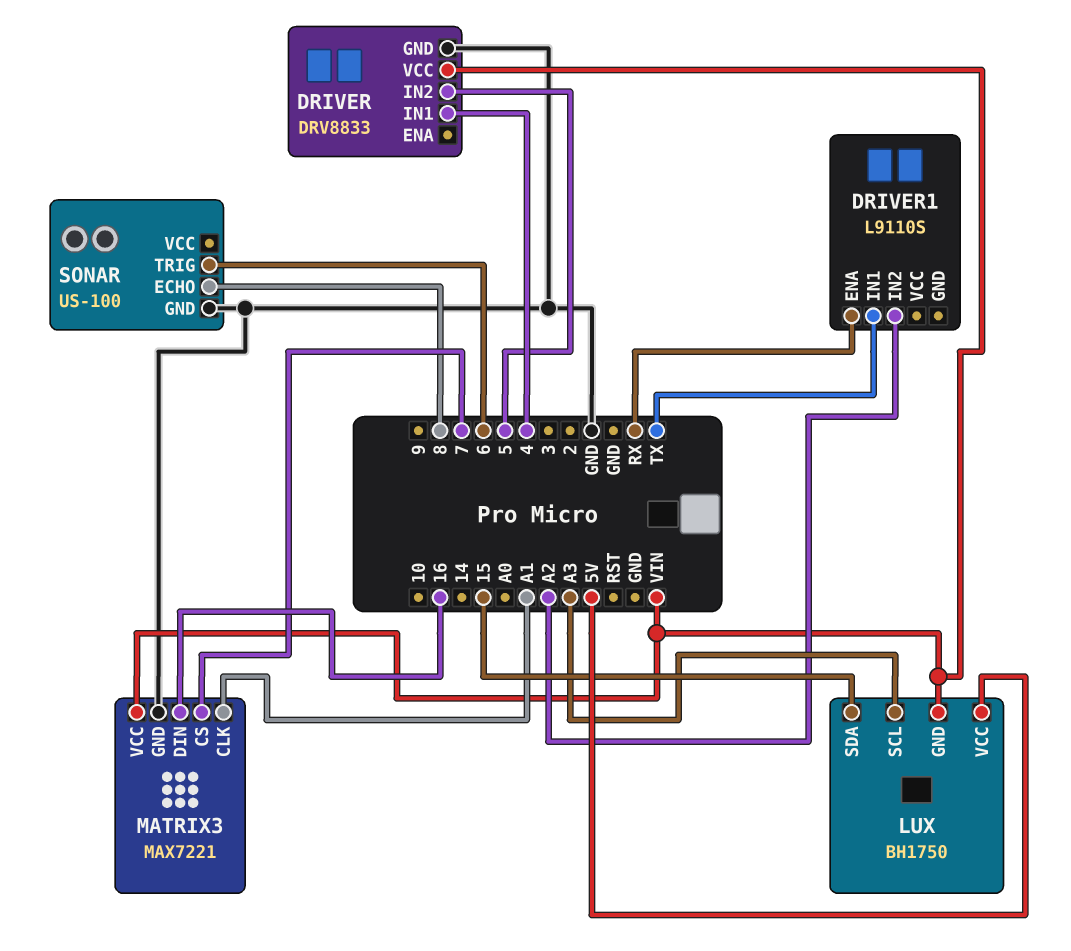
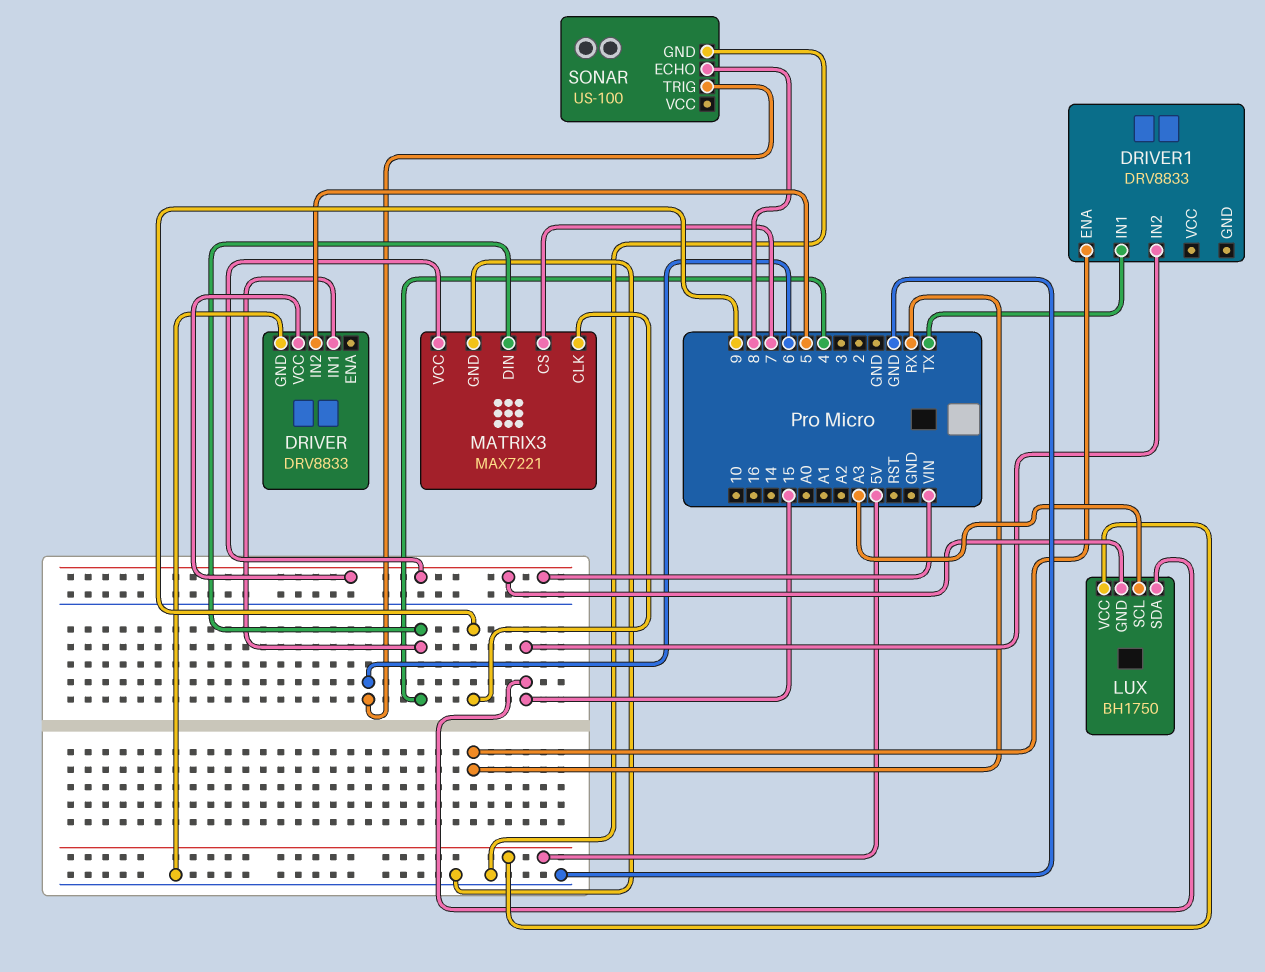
DRIVER1: L9110S -> DRV8833
DRIVER1 pin IN2: A2 -> 15
MATRIX3 pin CLK: A1 -> 9
MATRIX3 pin DIN: 16 -> 4

